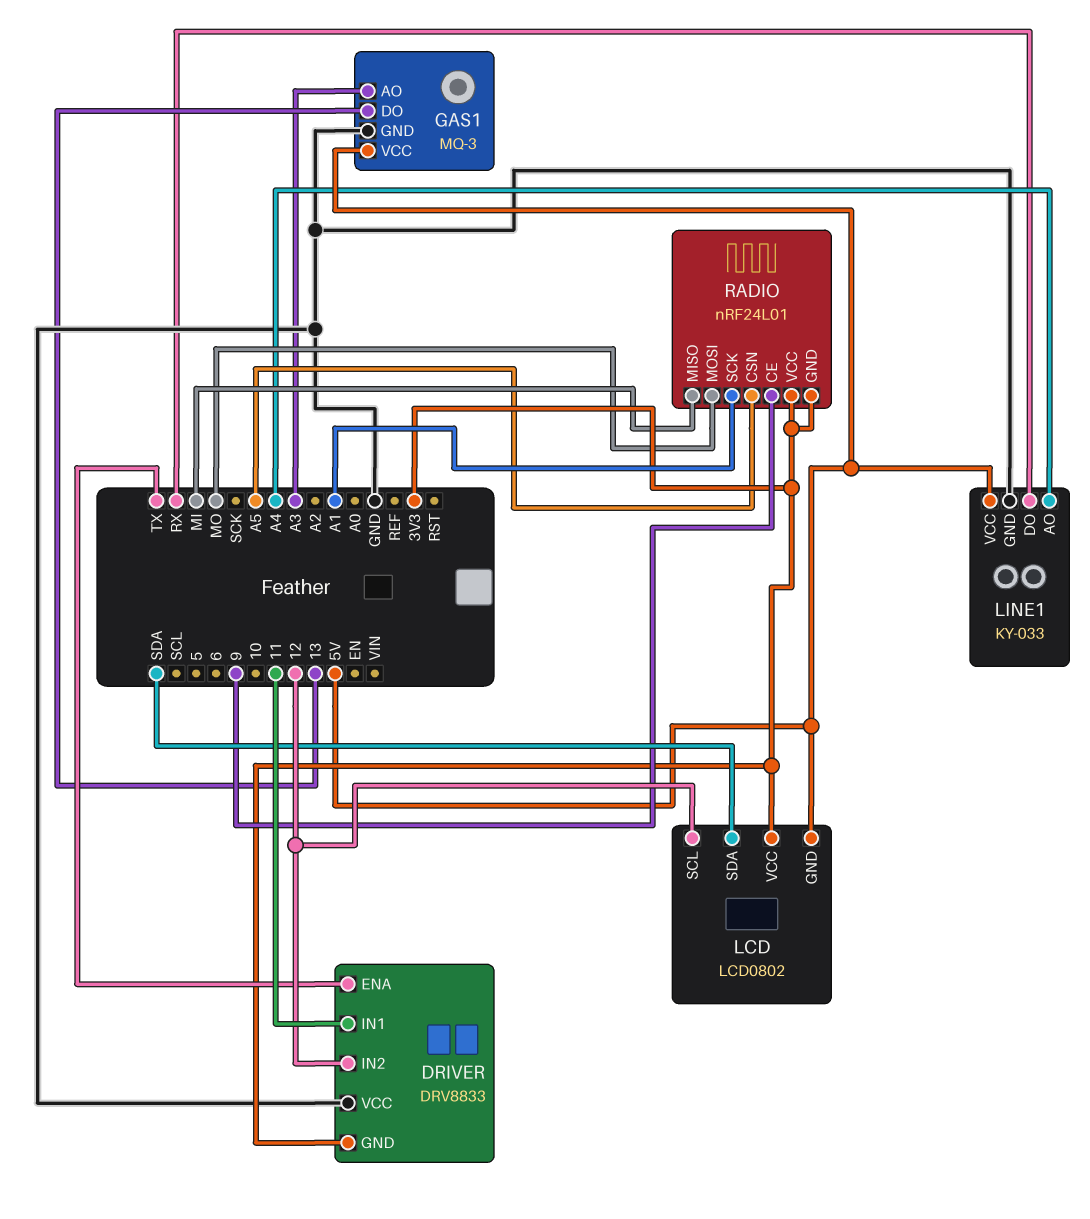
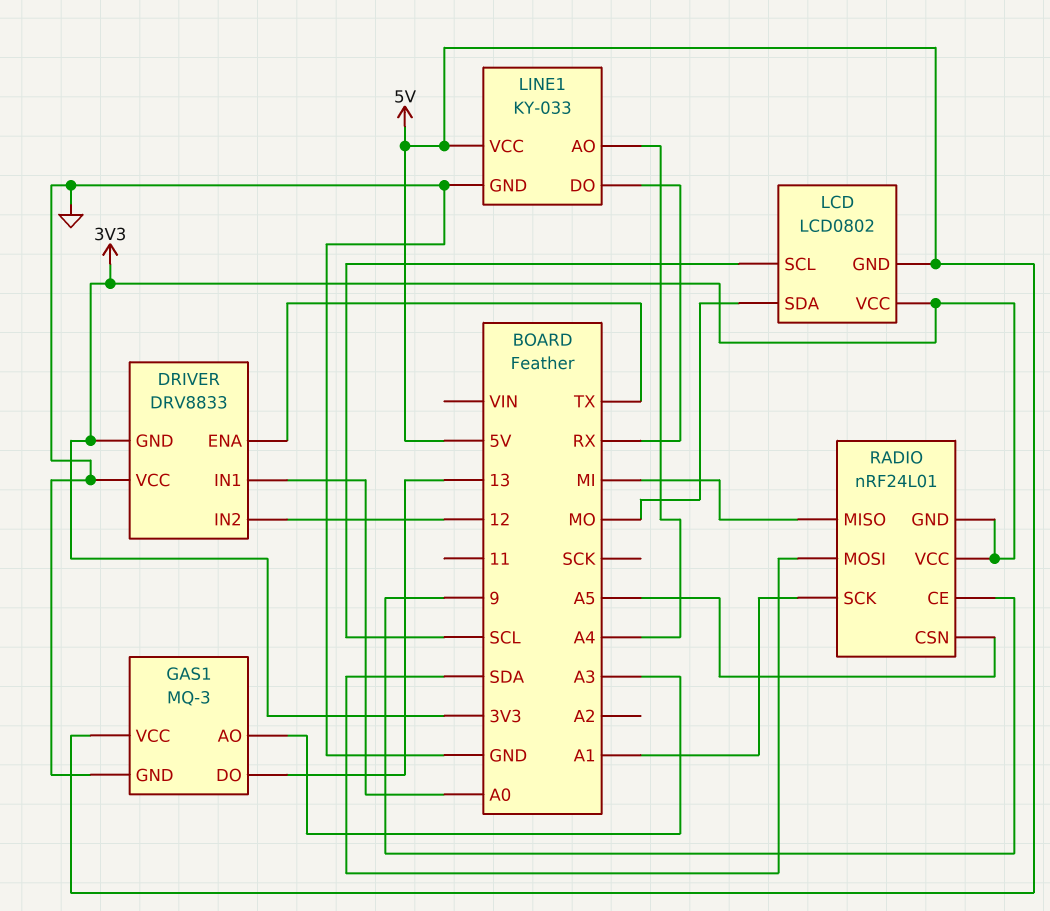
DRIVER pin IN1: 11 -> A0
LCD pin SCL: 12 -> SCL
LCD pin SDA: SDA -> MO
RADIO pin MOSI: MO -> SDA

